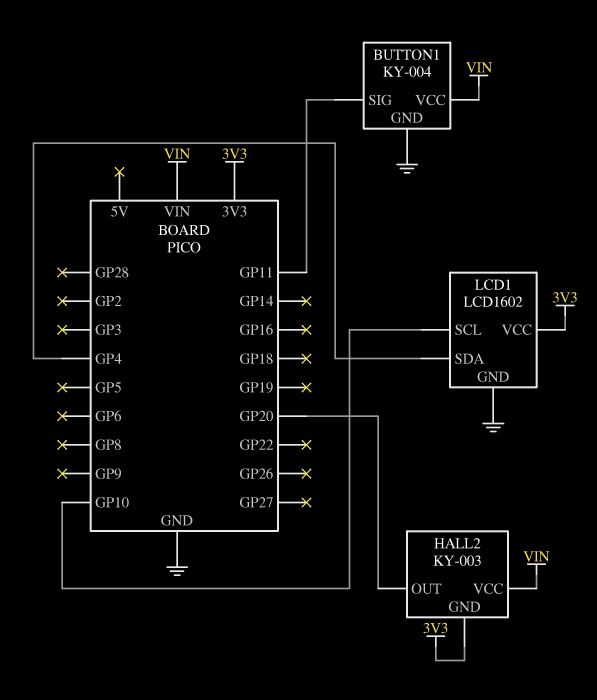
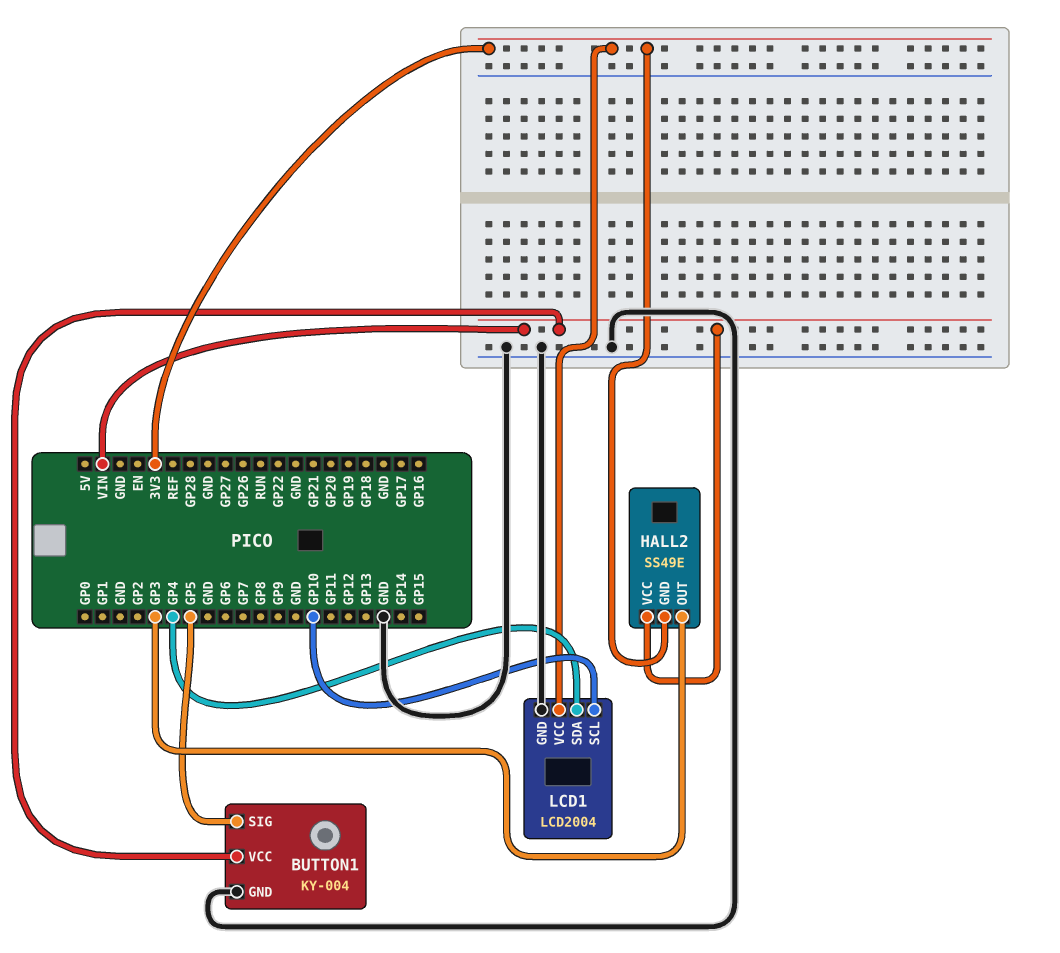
BUTTON1 pin SIG: GP11 -> GP5
HALL2: KY-003 -> SS49E
HALL2 pin OUT: GP20 -> GP3
LCD1: LCD1602 -> LCD2004

